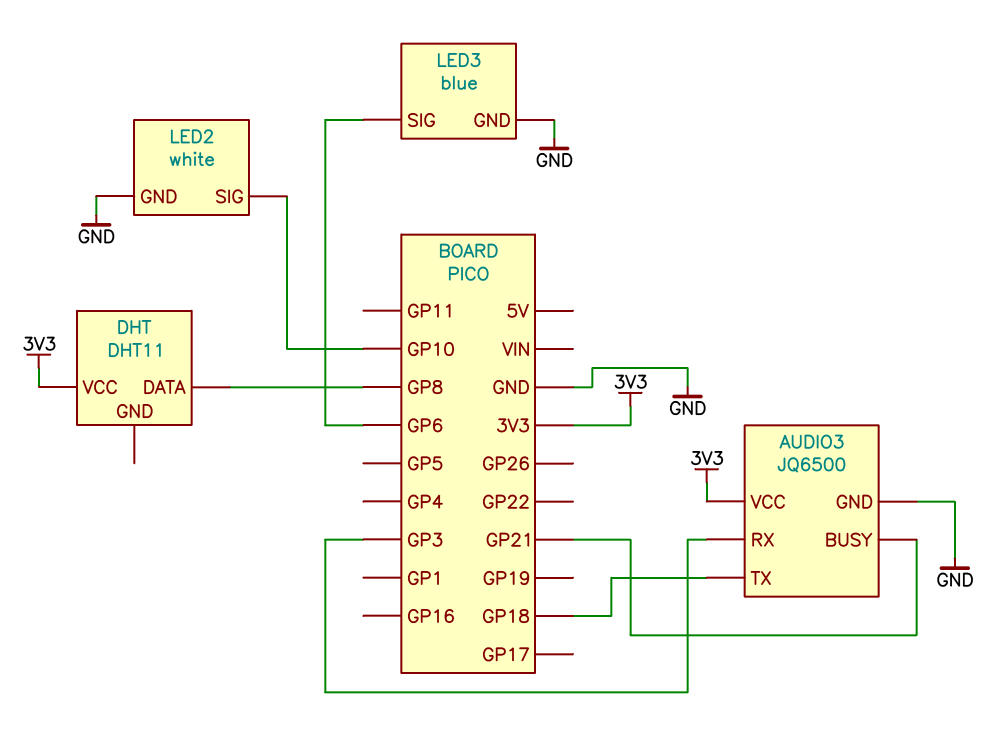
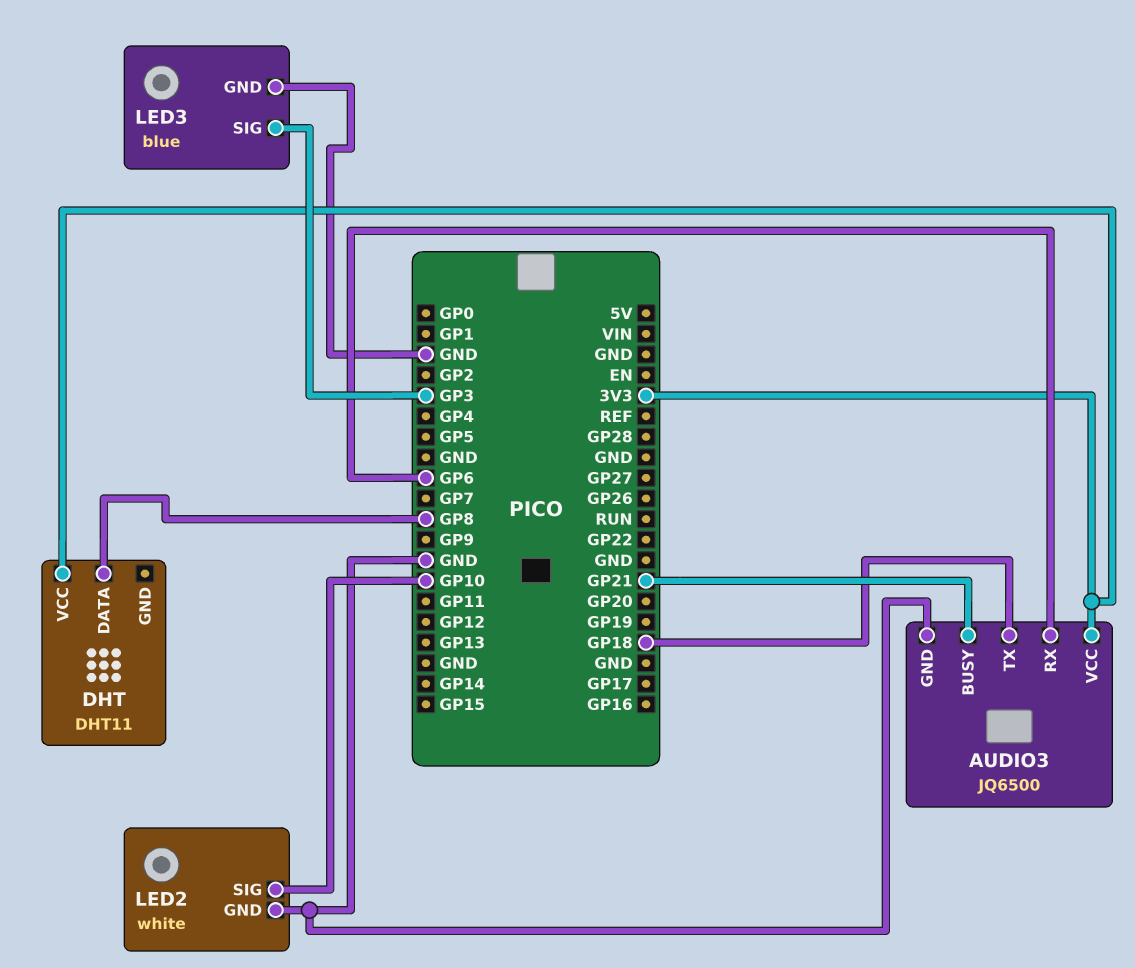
AUDIO3 pin RX: GP3 -> GP6
LED3 pin SIG: GP6 -> GP3

